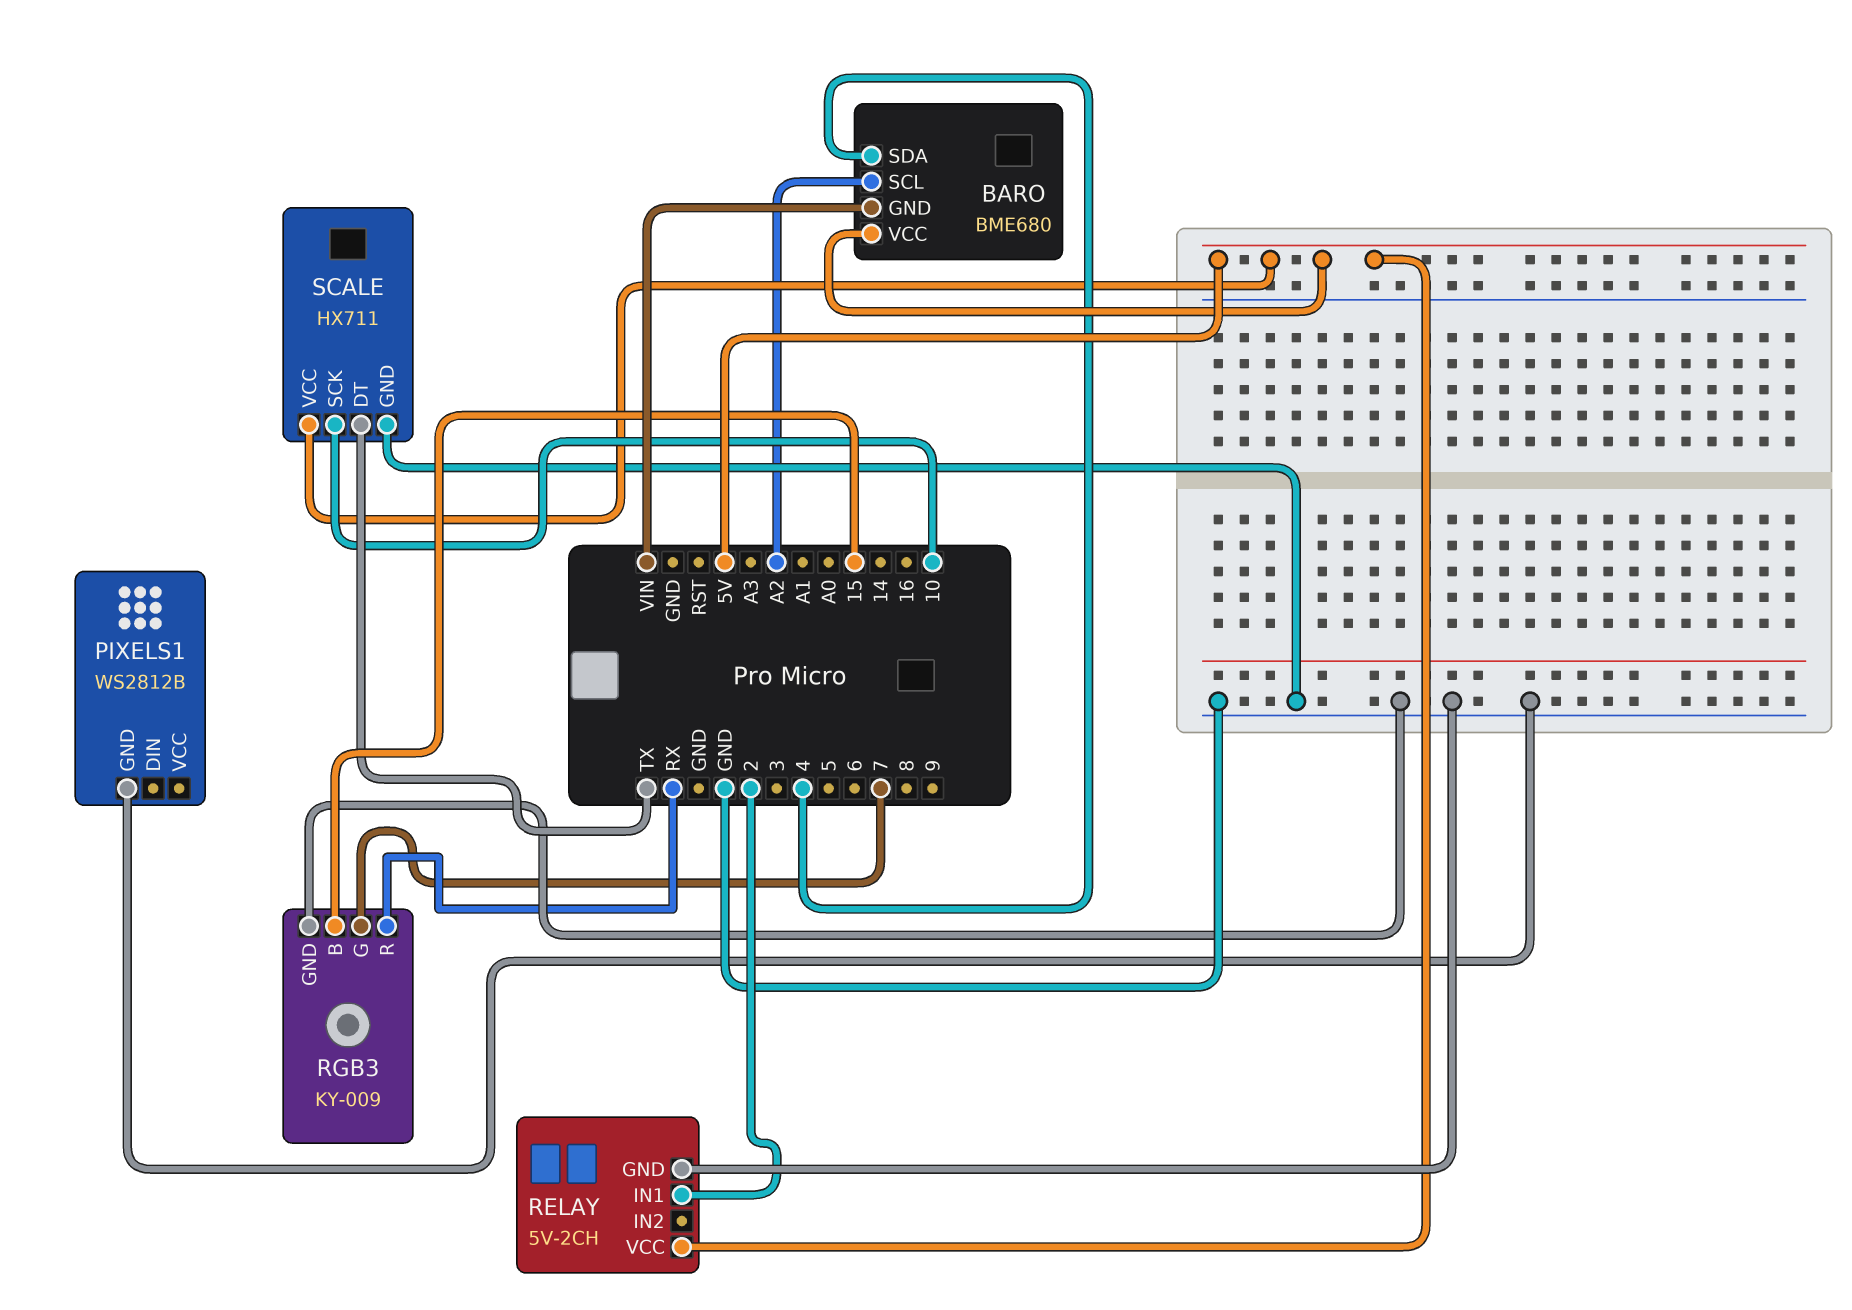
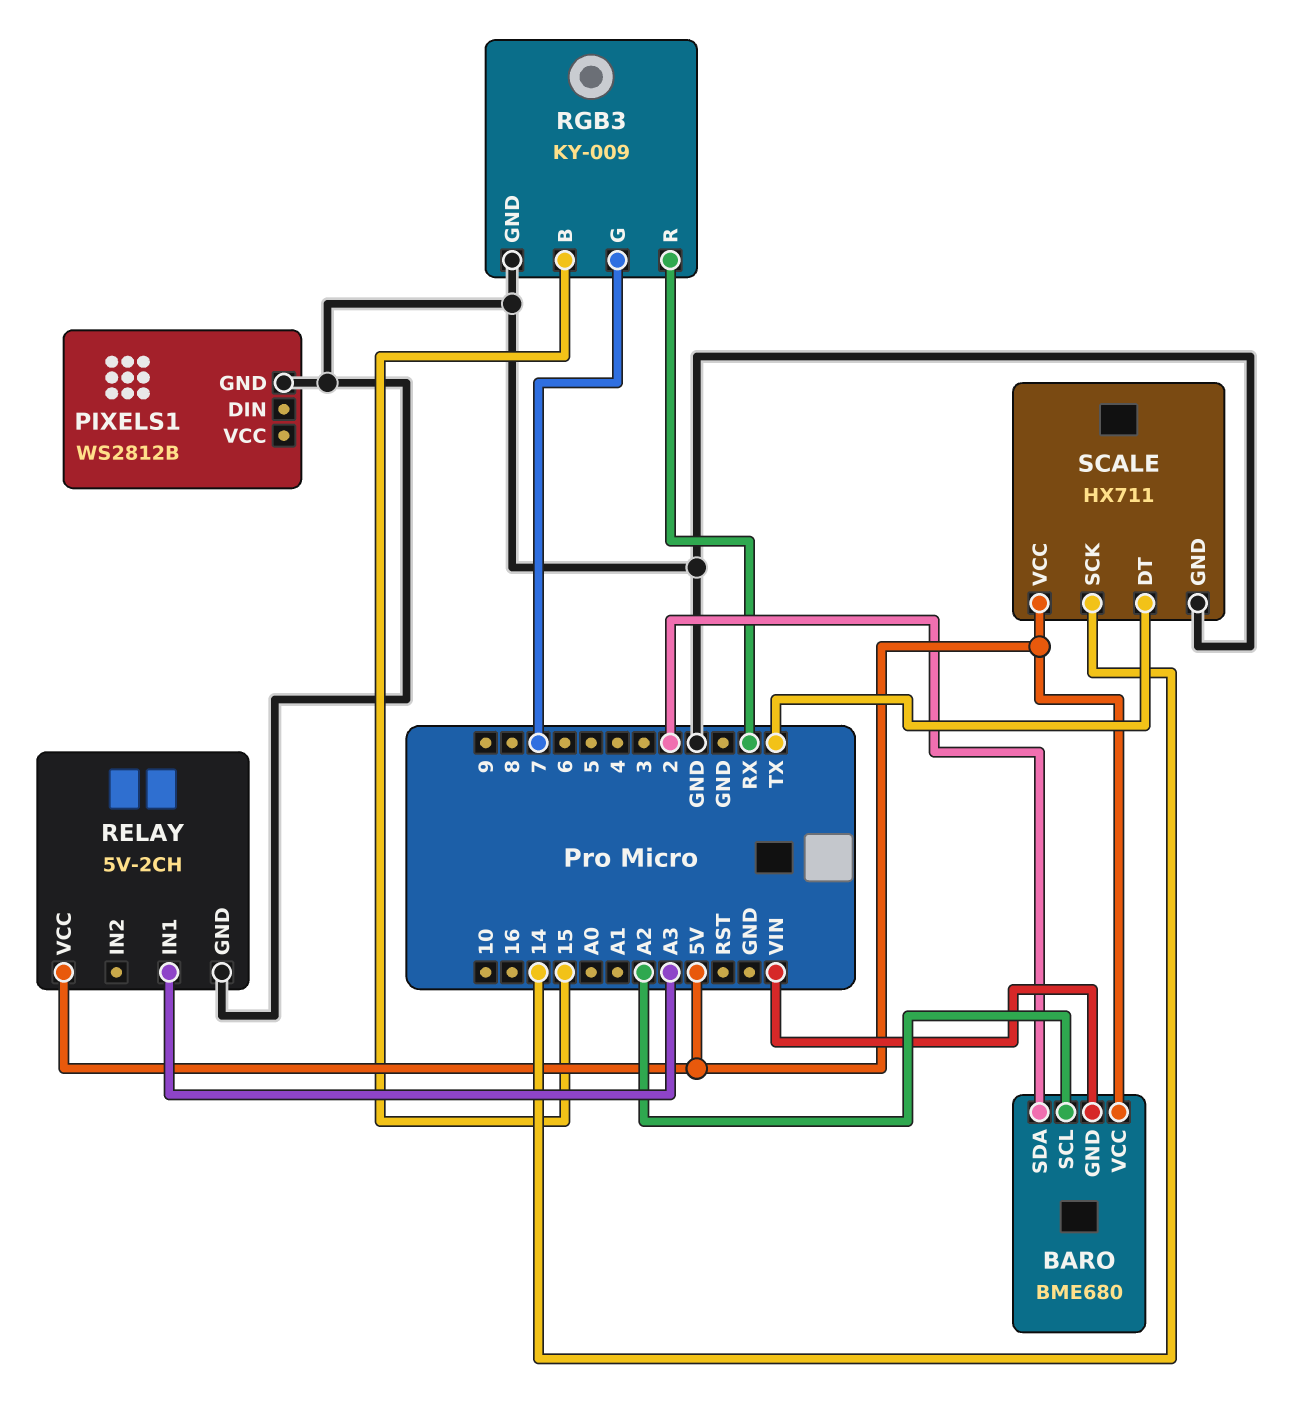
BARO pin SDA: 4 -> 2
RELAY pin IN1: 2 -> A3
SCALE pin SCK: 10 -> 14

